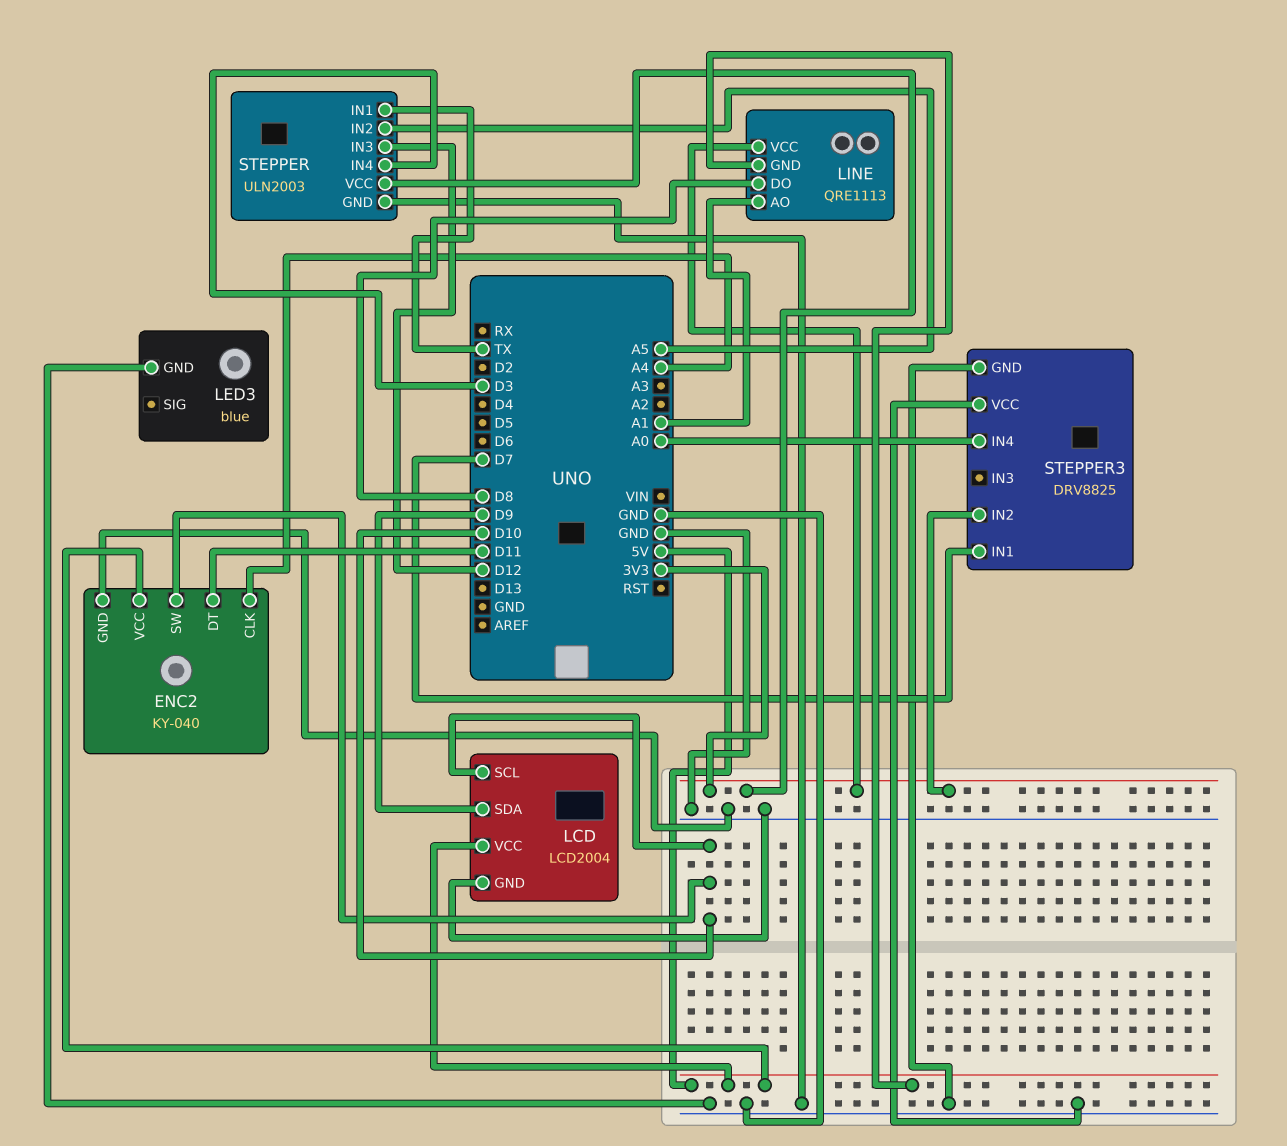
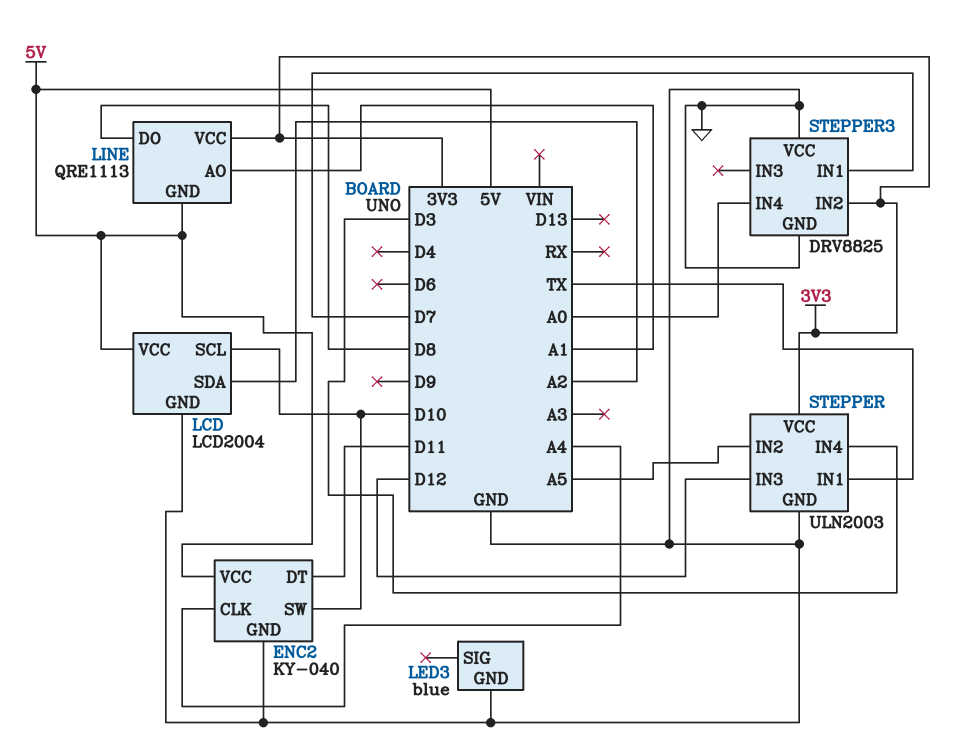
LCD pin SDA: D9 -> A2

